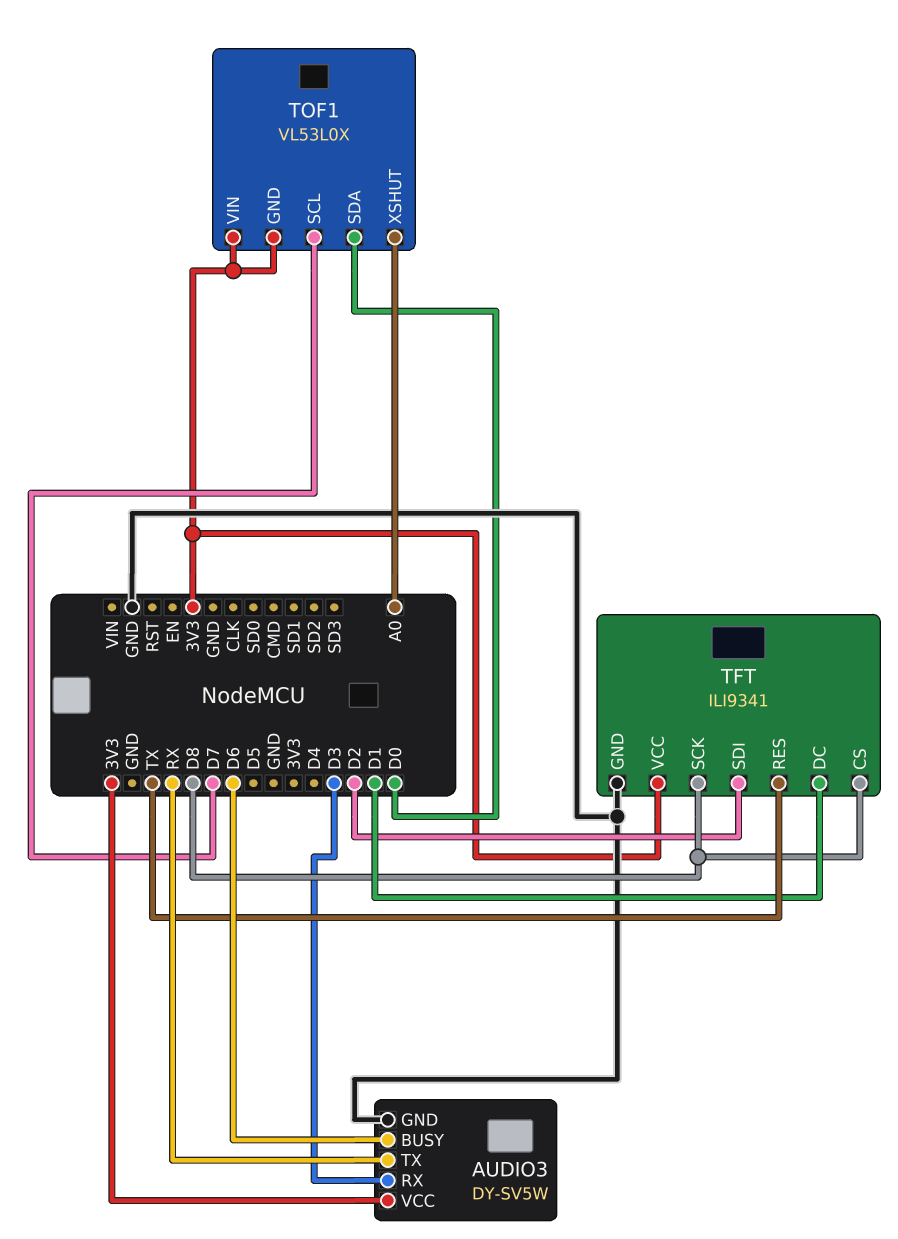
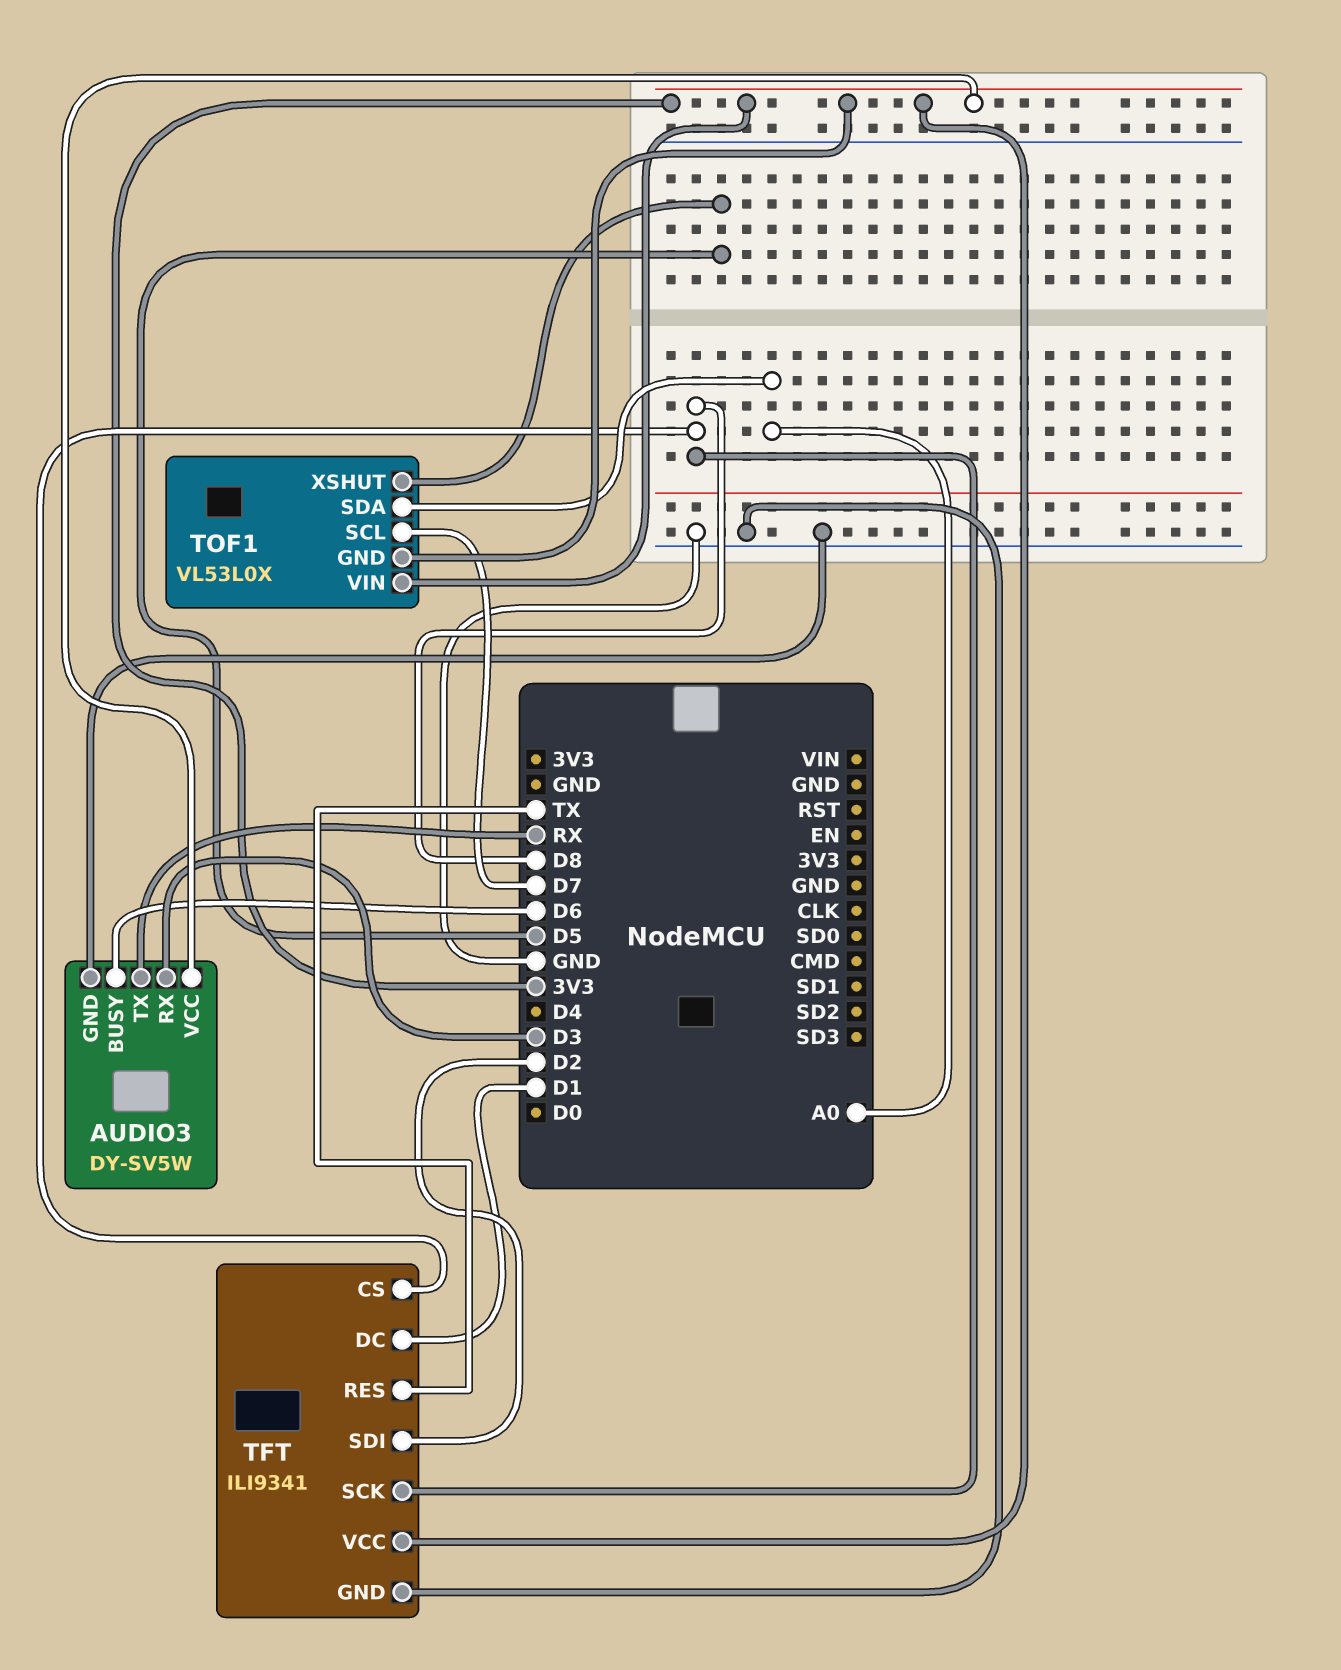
TOF1 pin SDA: D0 -> A0
TOF1 pin XSHUT: A0 -> D5

